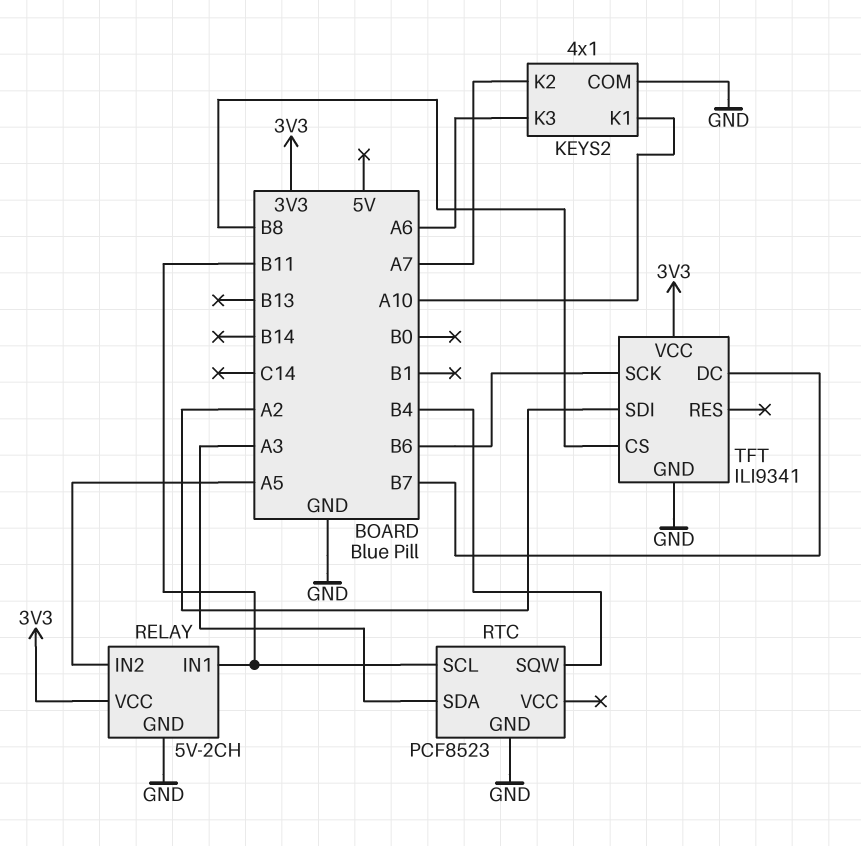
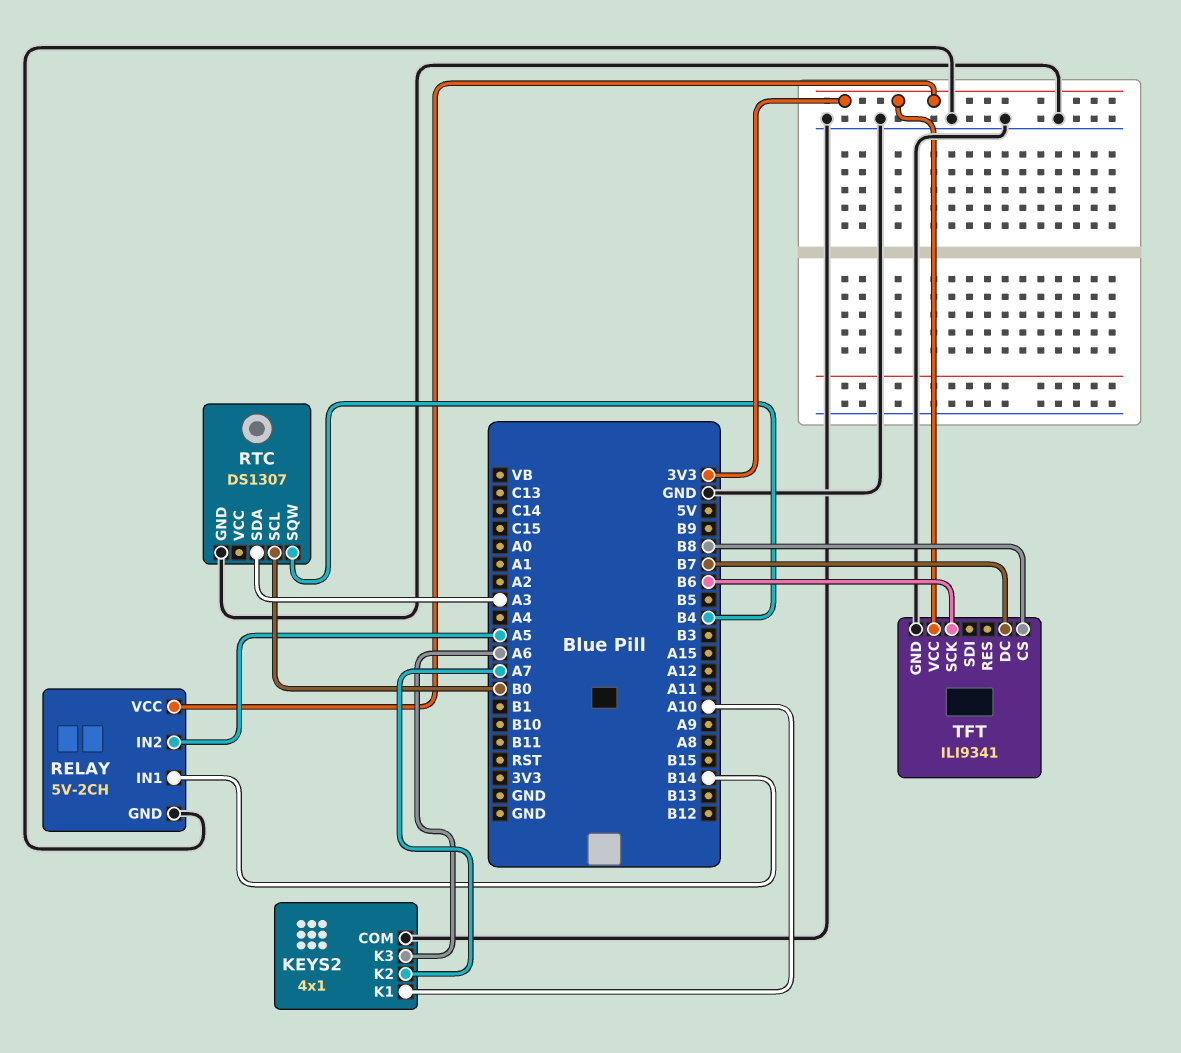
RELAY pin IN1: B11 -> B14
RTC: PCF8523 -> DS1307
RTC pin SCL: B11 -> B0
TFT pin SDI: A2 -> none

